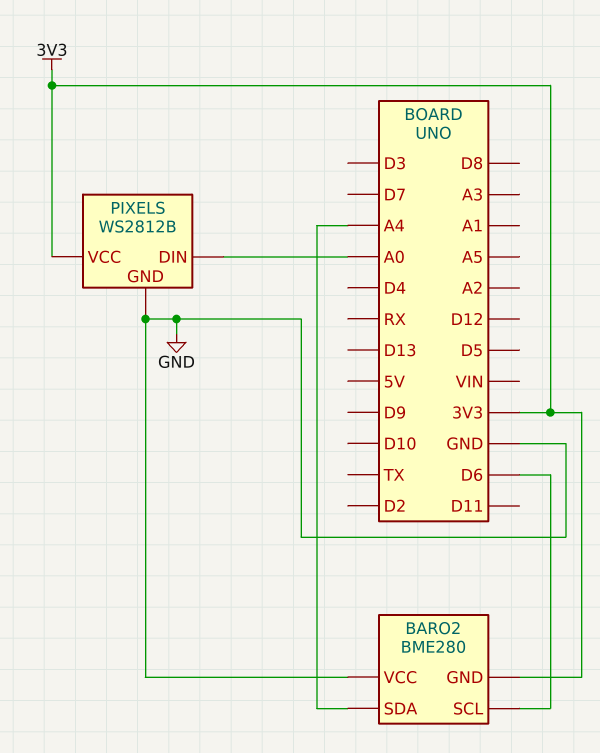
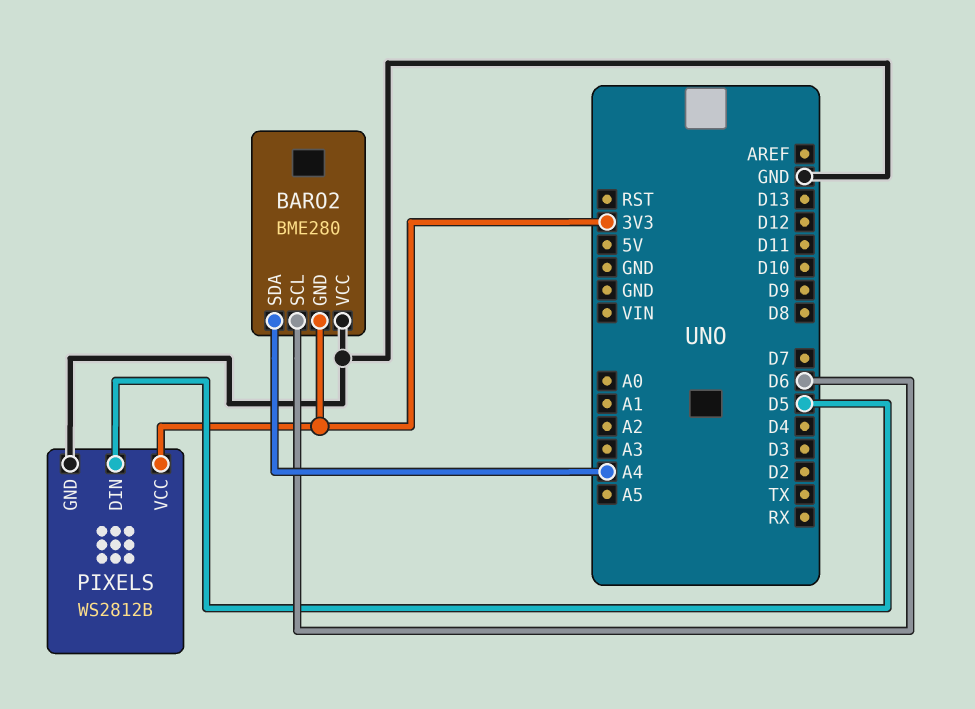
PIXELS pin DIN: A0 -> D5

